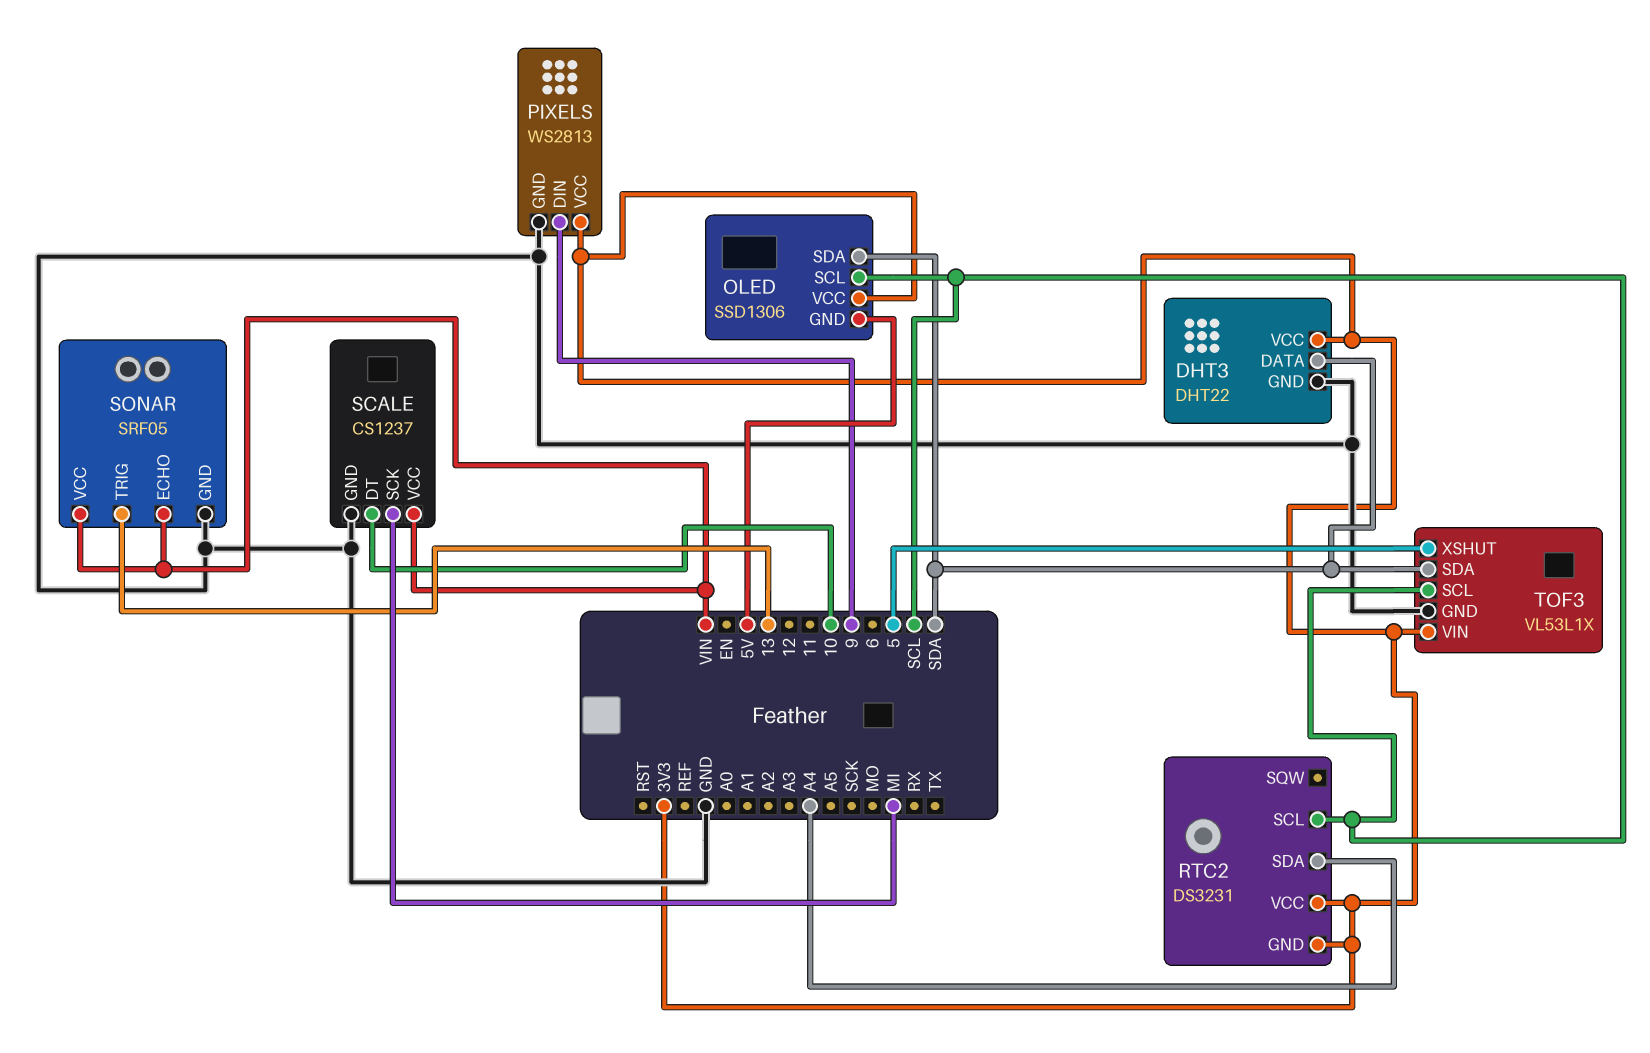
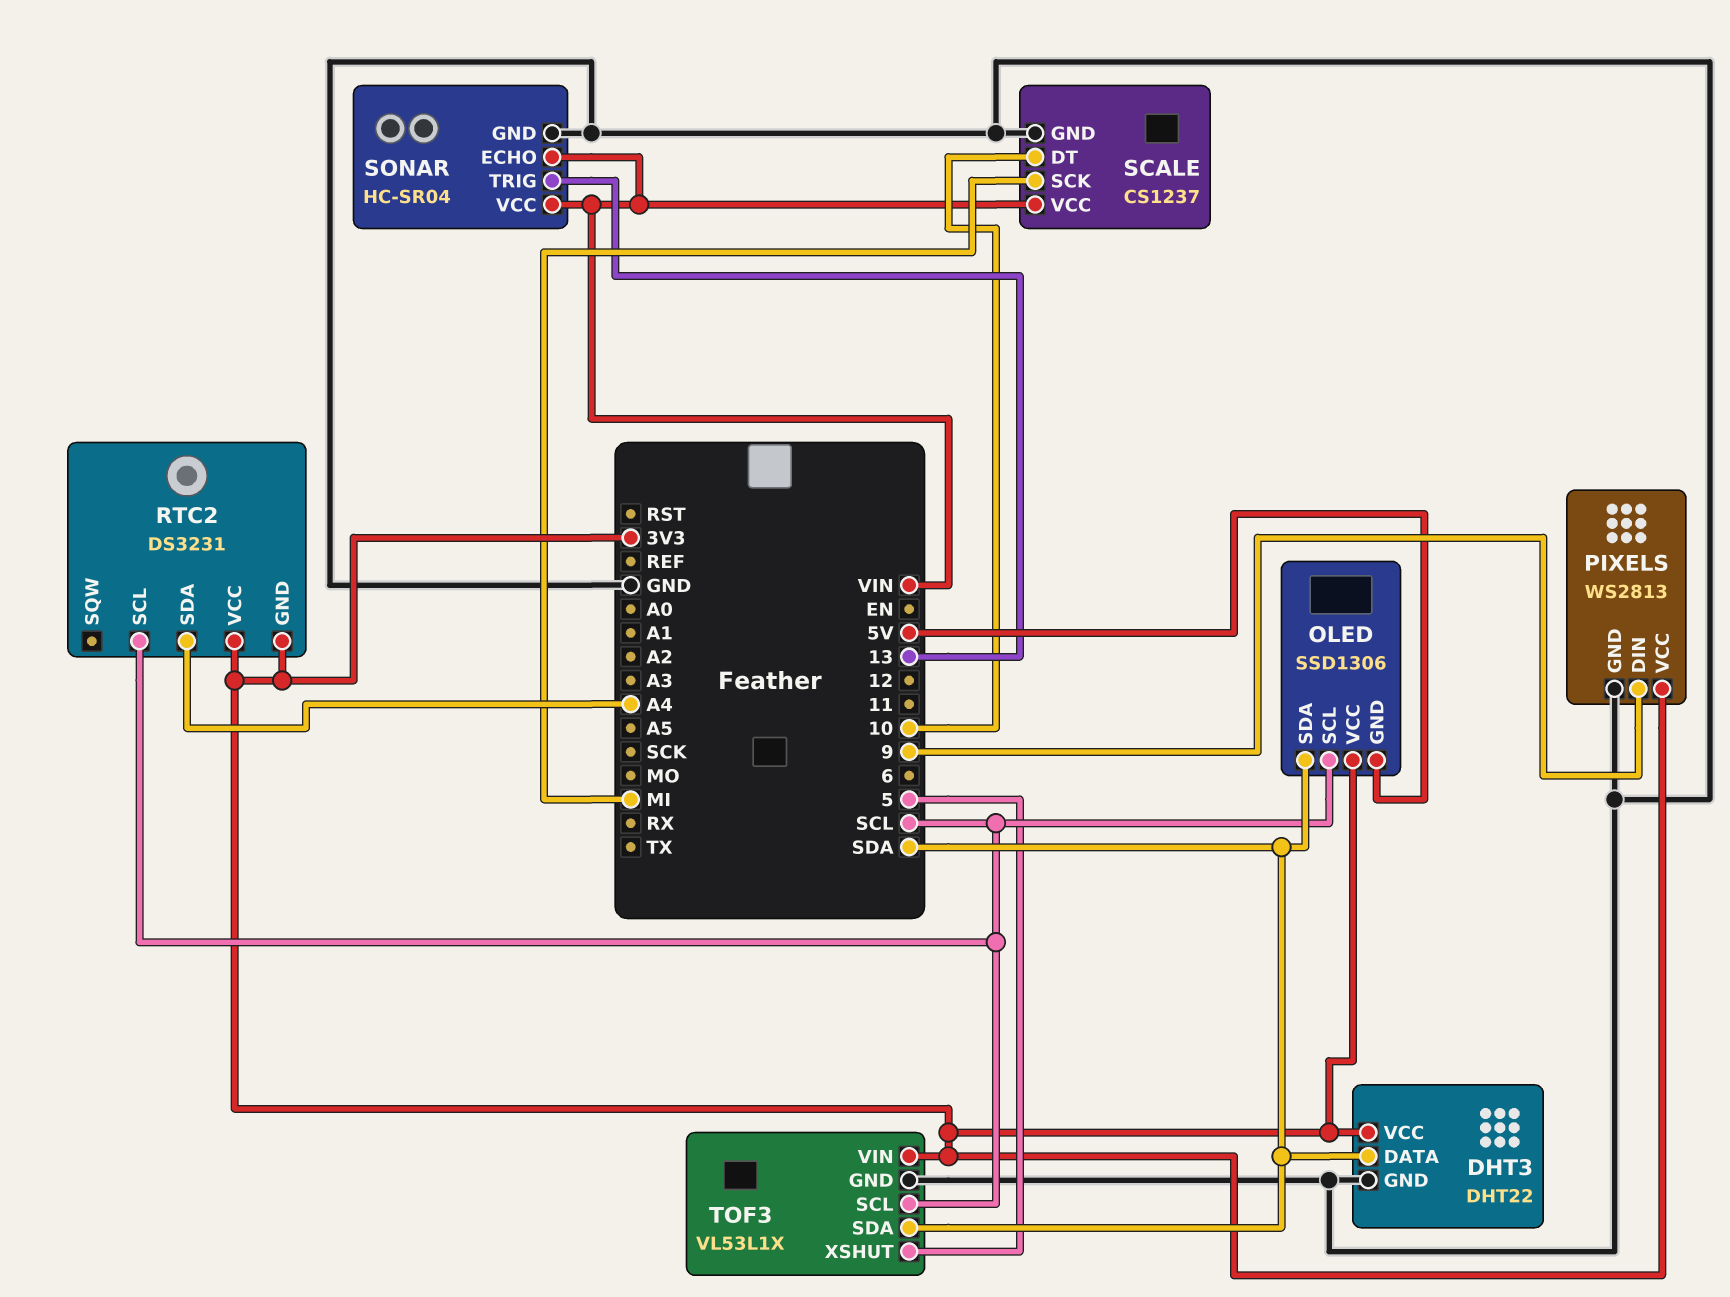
SONAR: SRF05 -> HC-SR04

